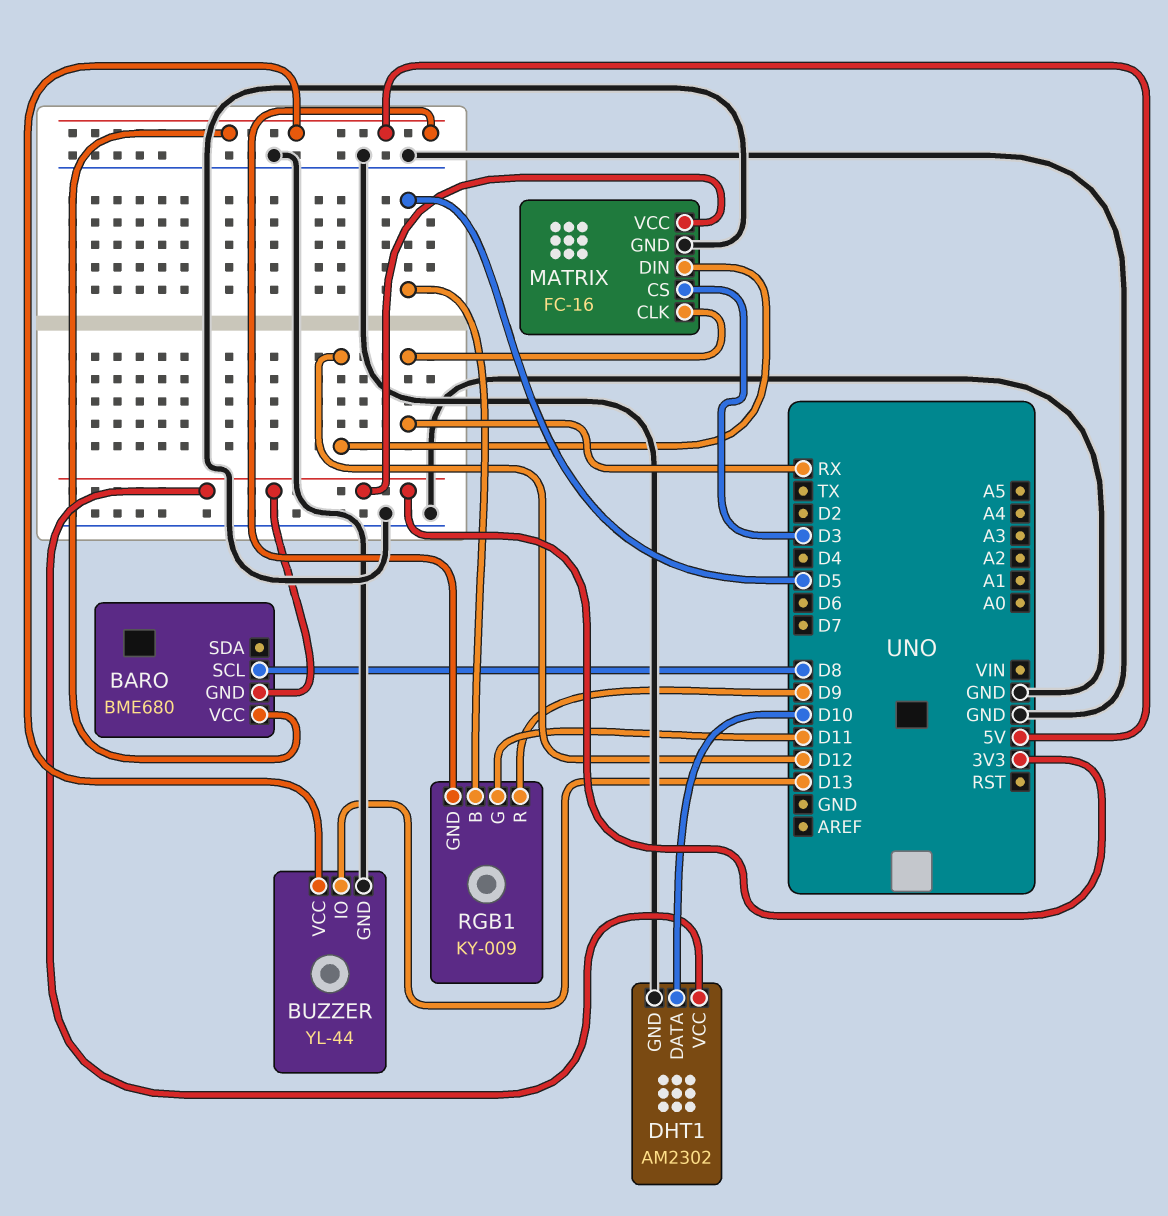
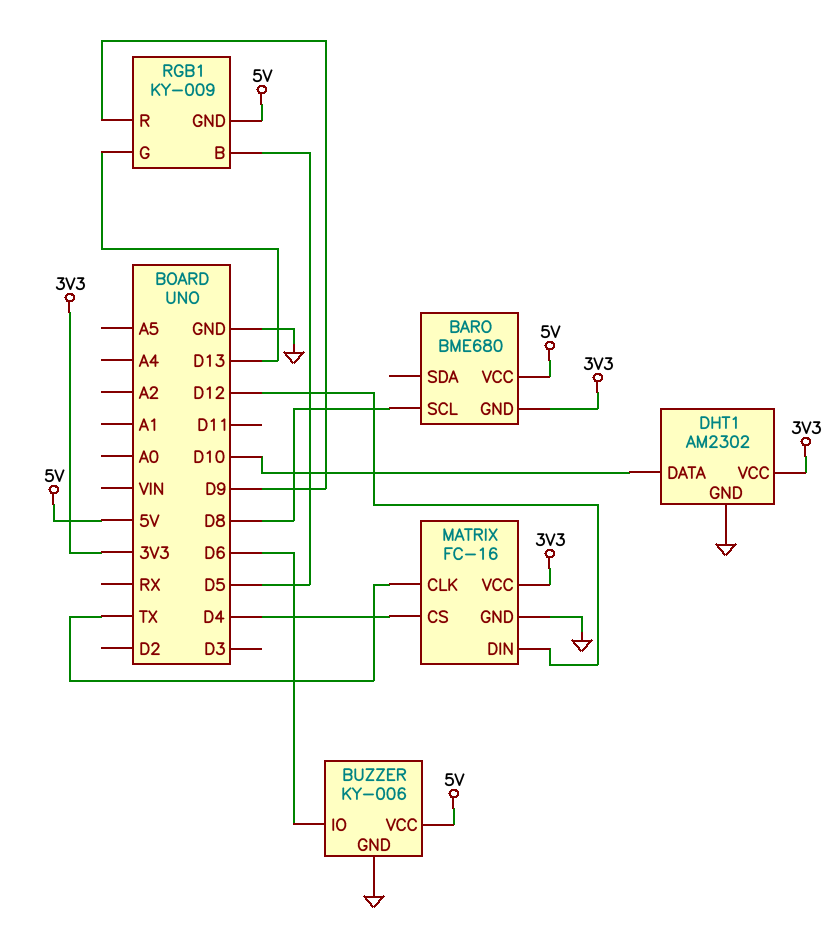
BUZZER: YL-44 -> KY-006
BUZZER pin IO: D13 -> D6
MATRIX pin CLK: RX -> TX
MATRIX pin CS: D3 -> D4
RGB1 pin G: D11 -> D13

